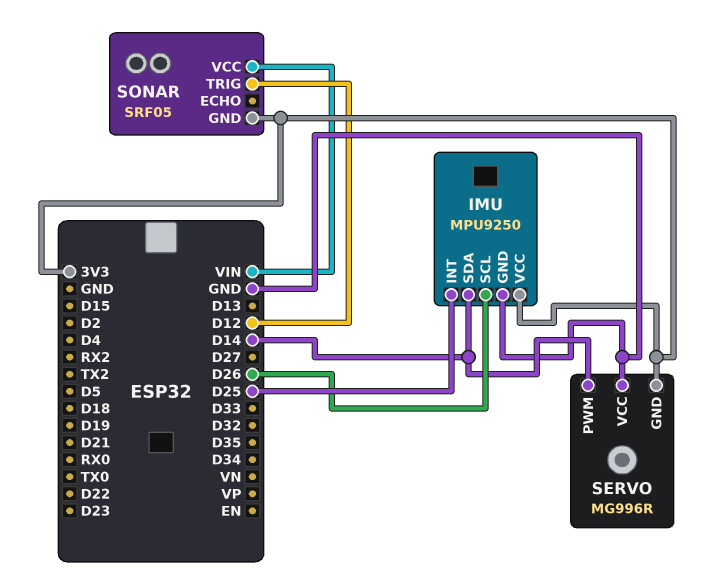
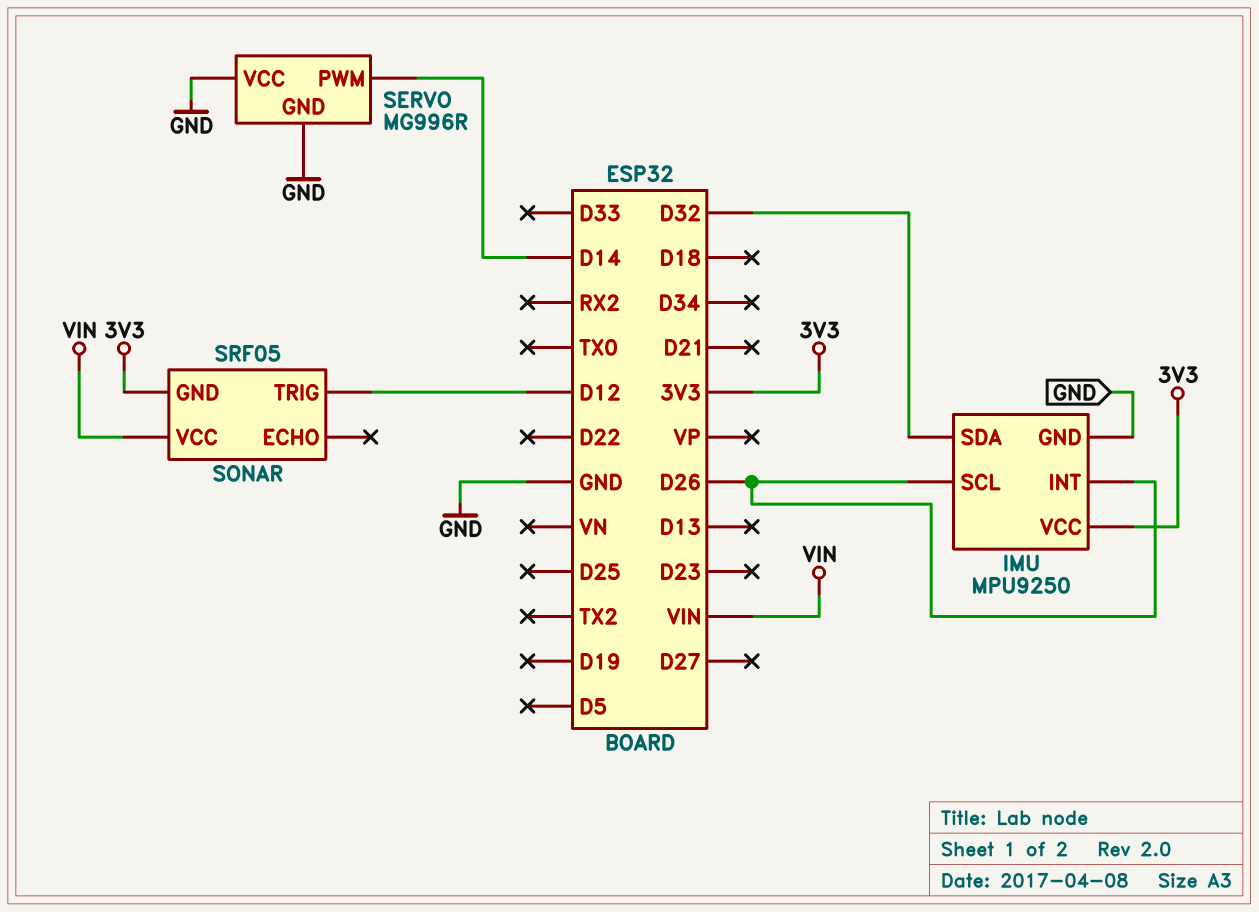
IMU pin INT: D25 -> D26
IMU pin SDA: D14 -> D32
SERVO pin GND: 3V3 -> GND

